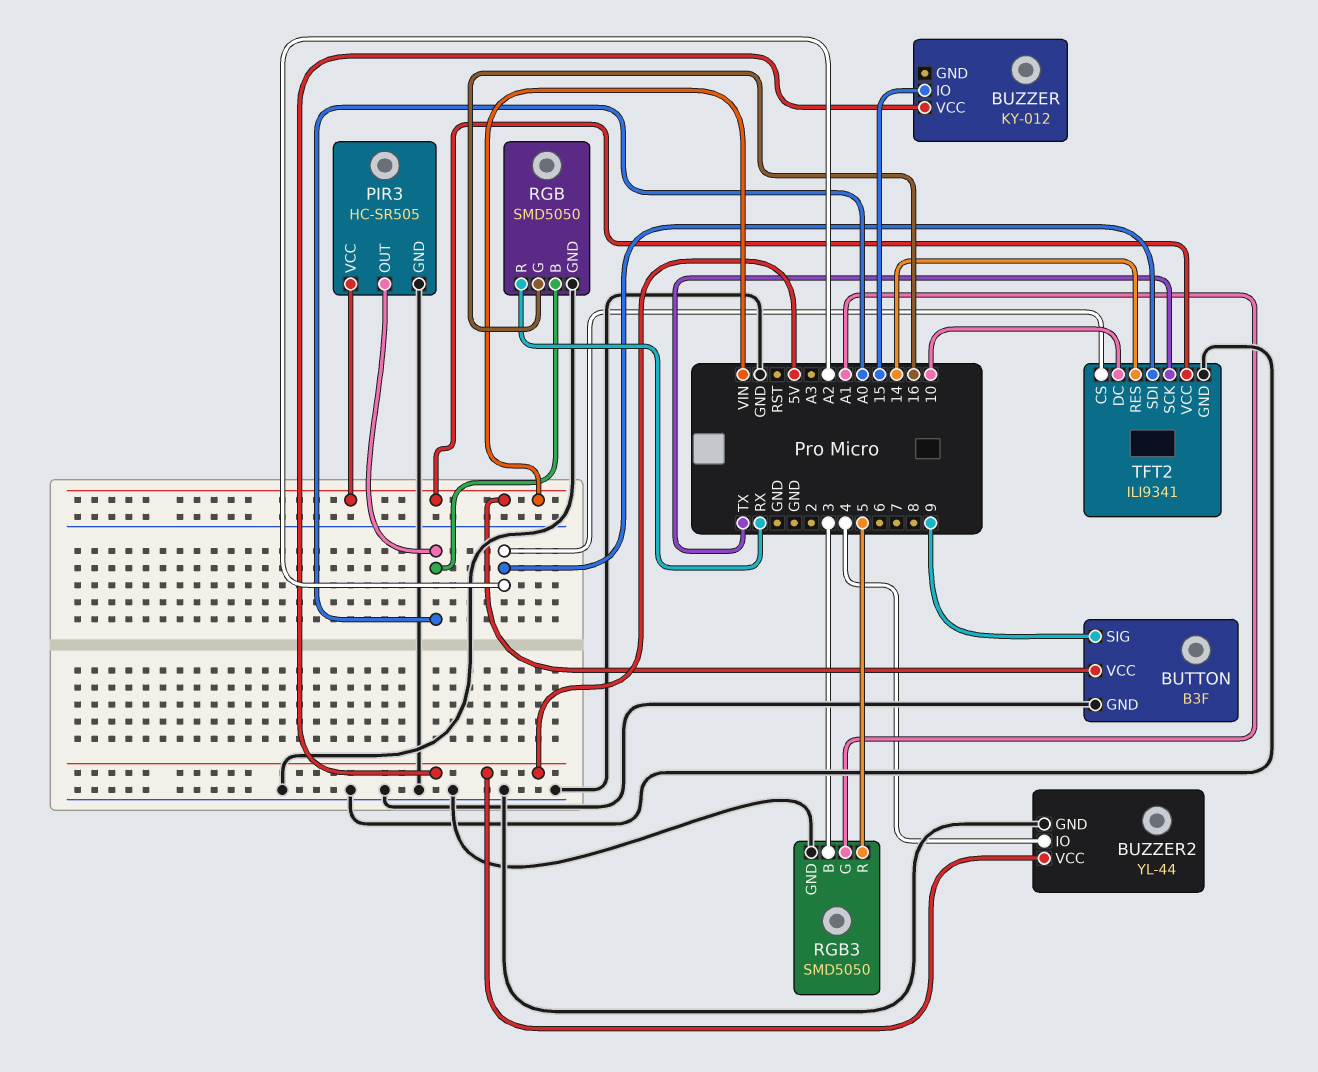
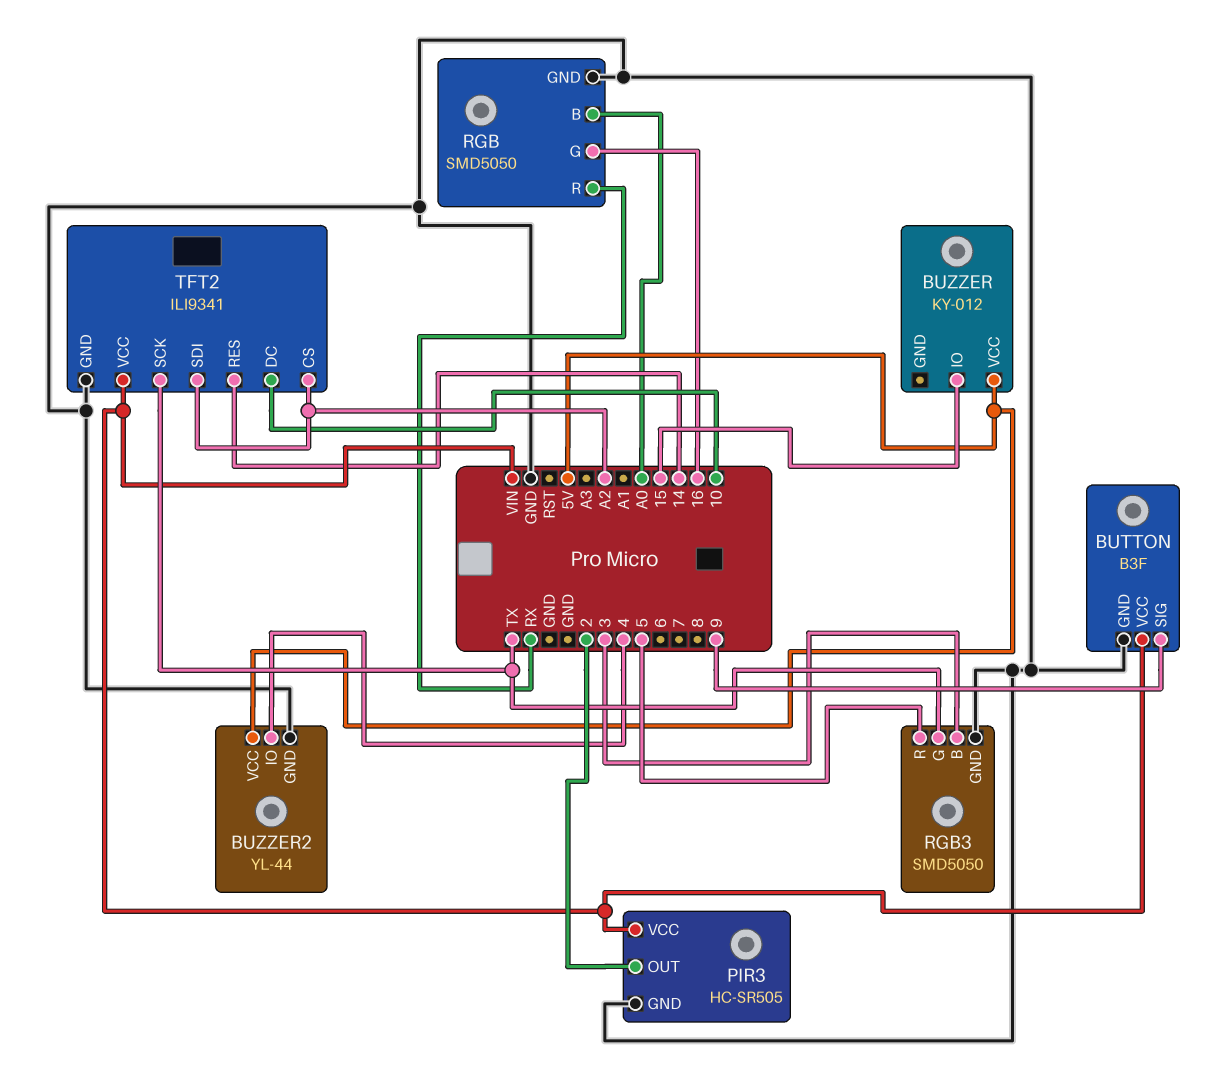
PIR3 pin OUT: A0 -> 2
RGB3 pin G: A1 -> TX

